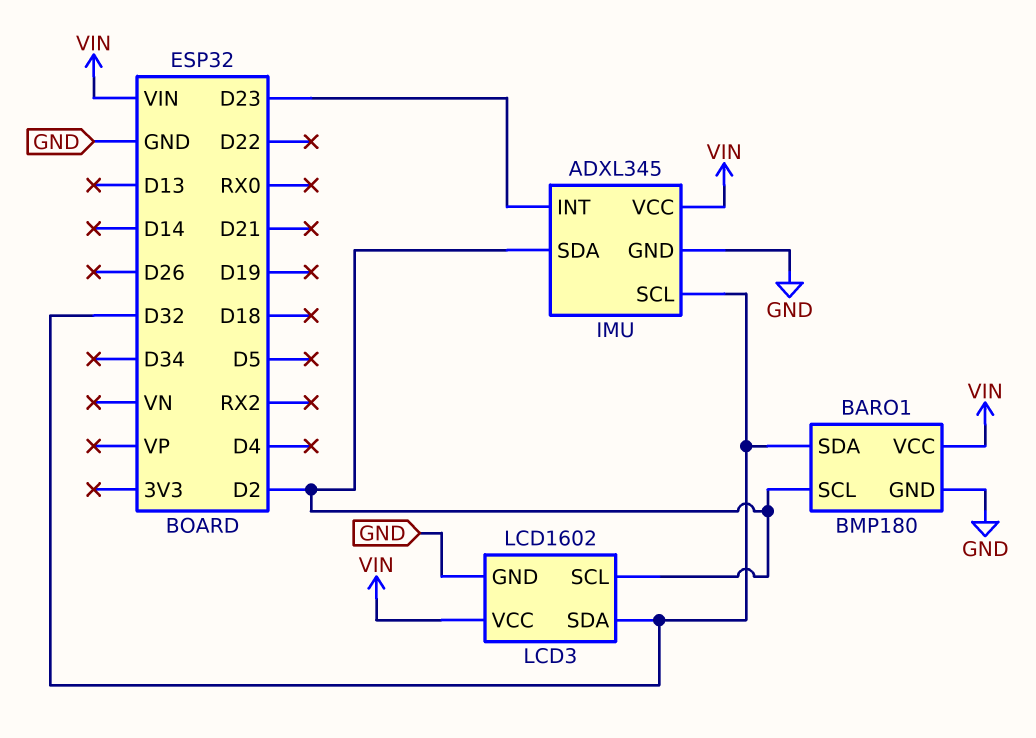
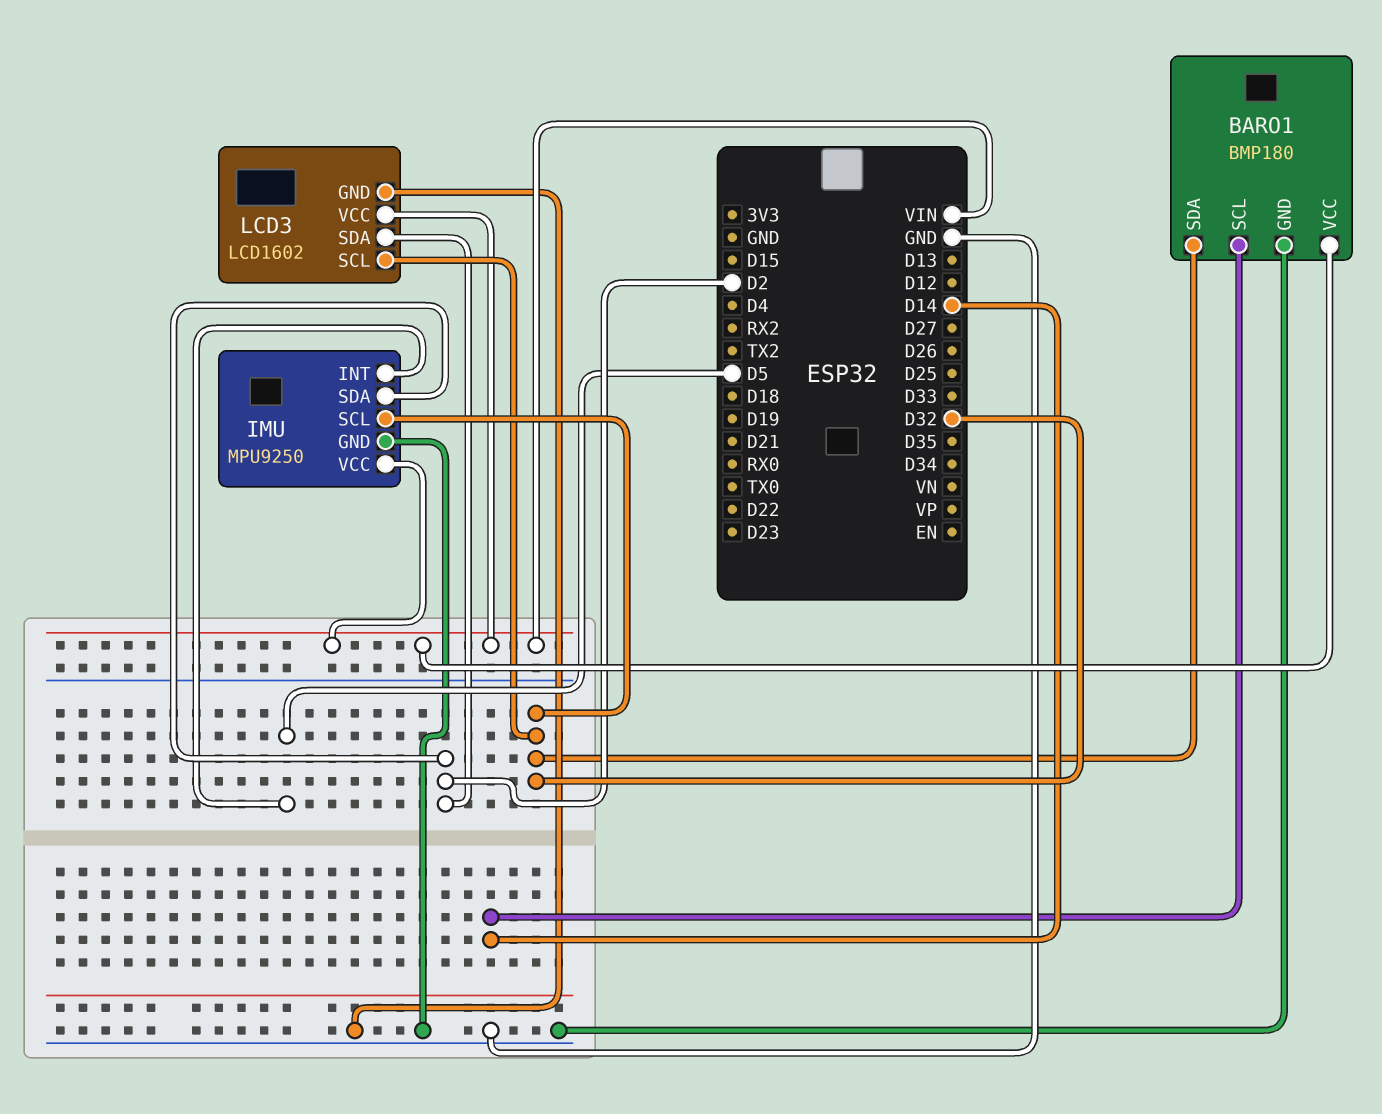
BARO1 pin SCL: D2 -> D14
IMU: ADXL345 -> MPU9250
IMU pin INT: D23 -> D5
LCD3 pin SCL: D2 -> D32
LCD3 pin SDA: D32 -> D2

